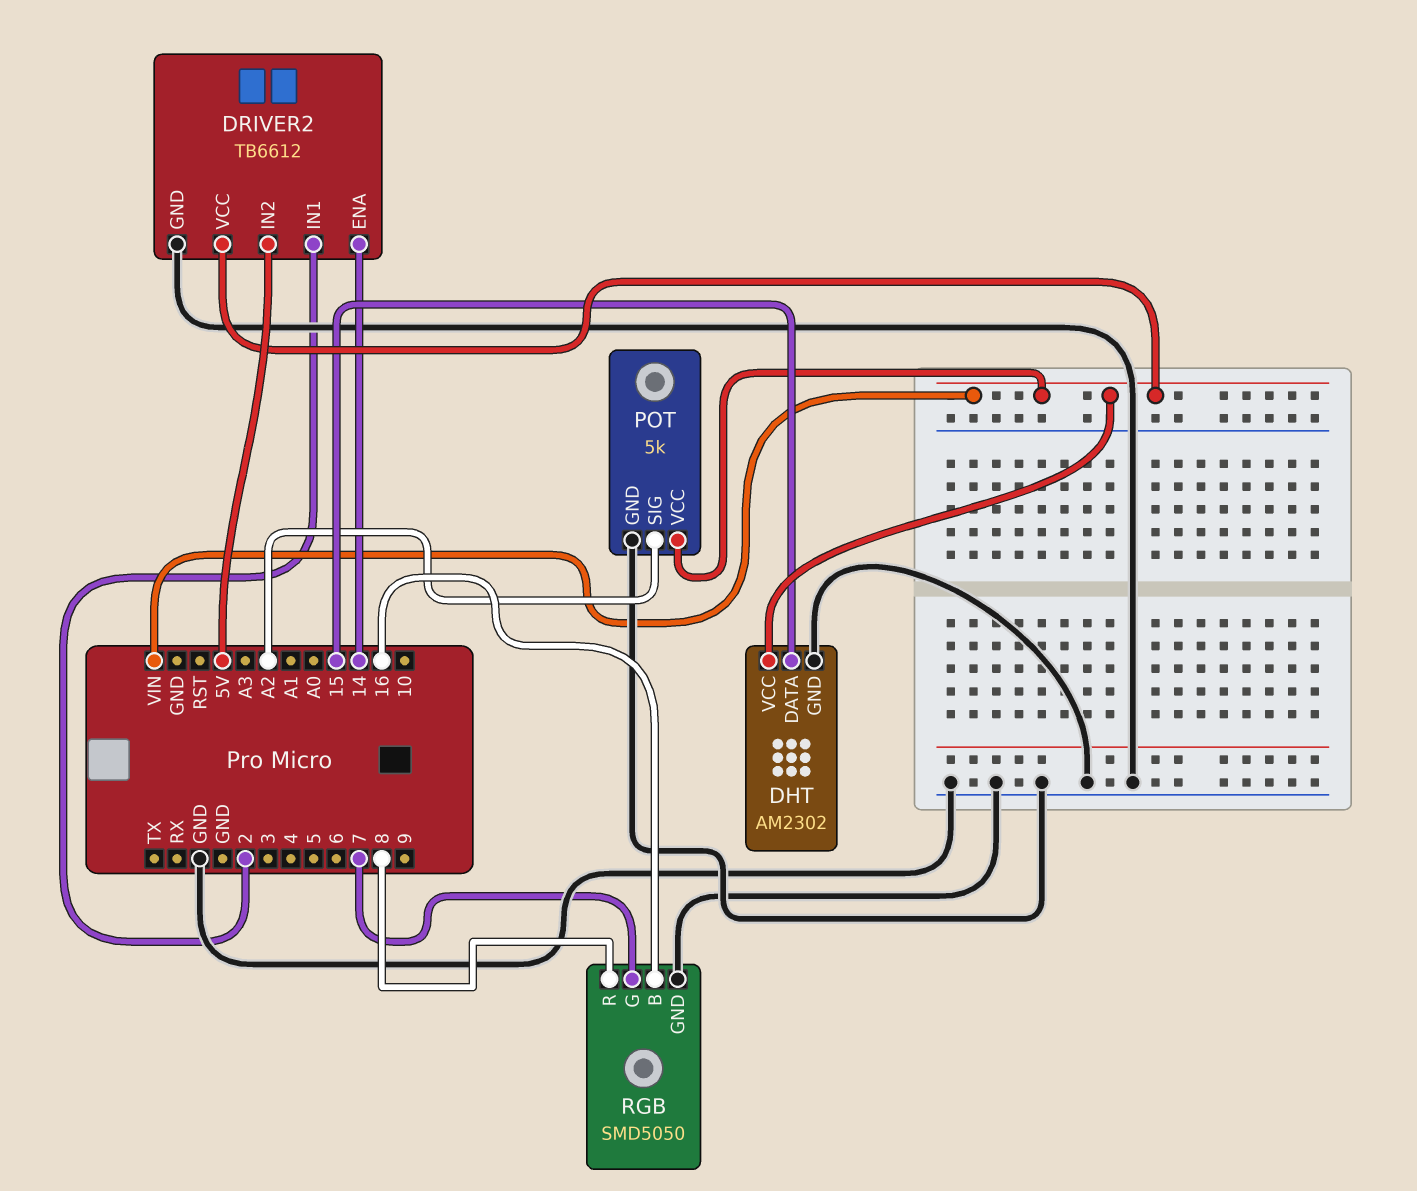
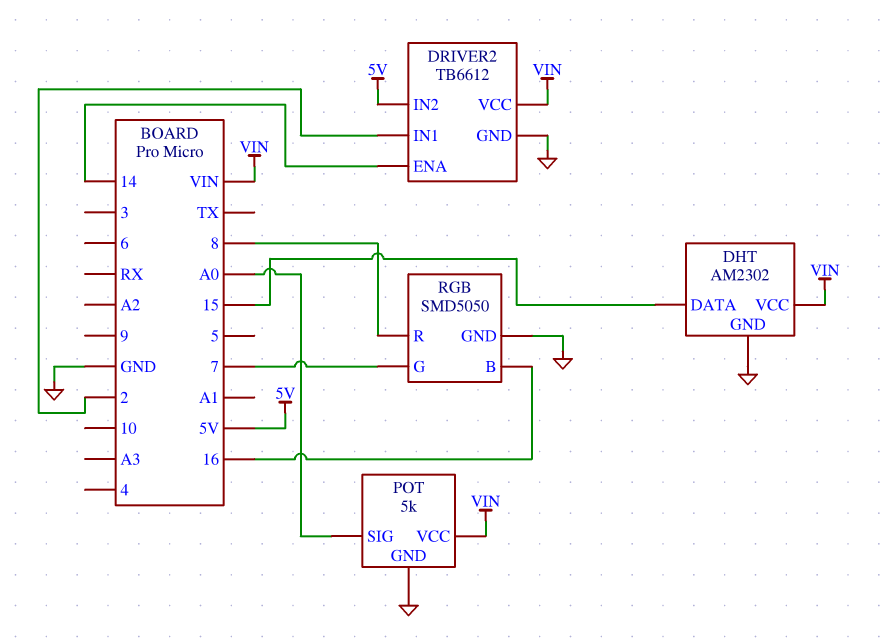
POT pin SIG: A2 -> A0

